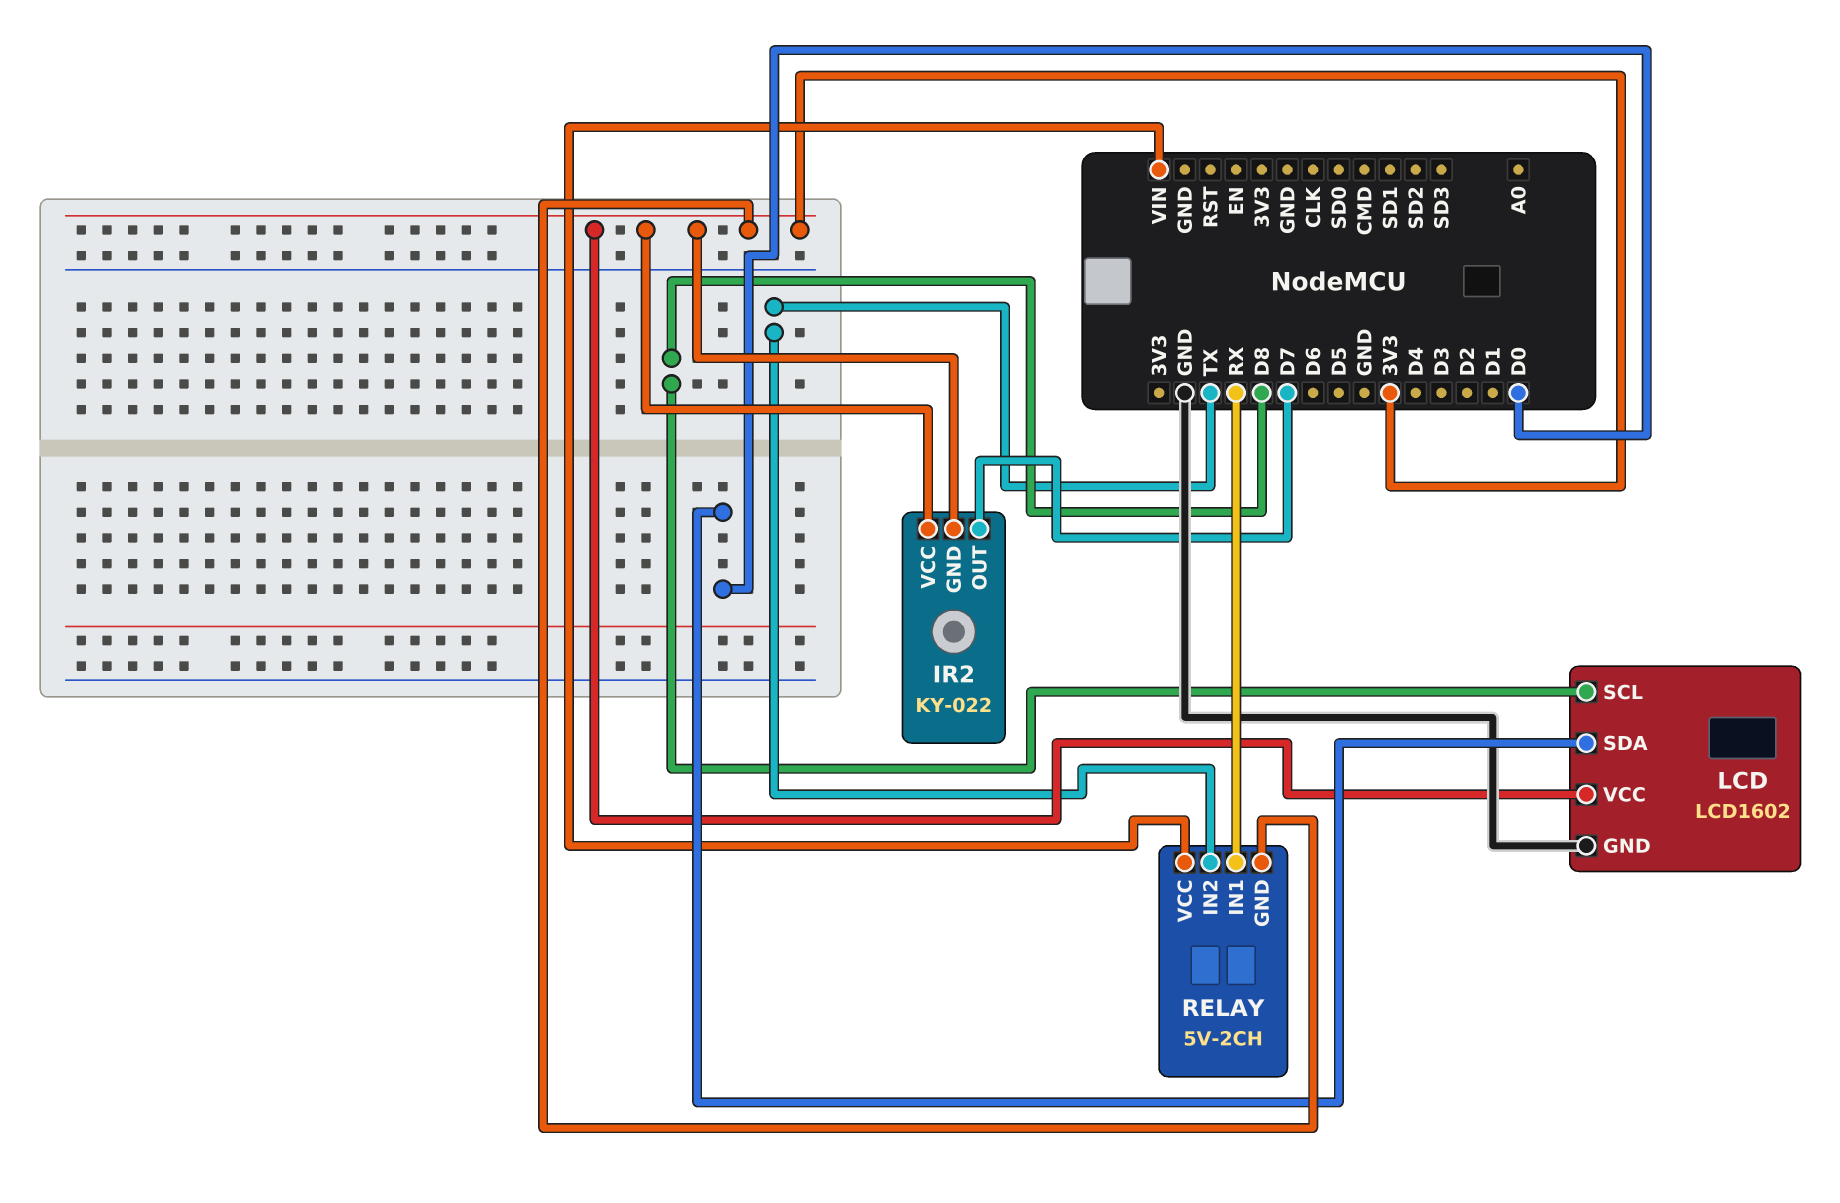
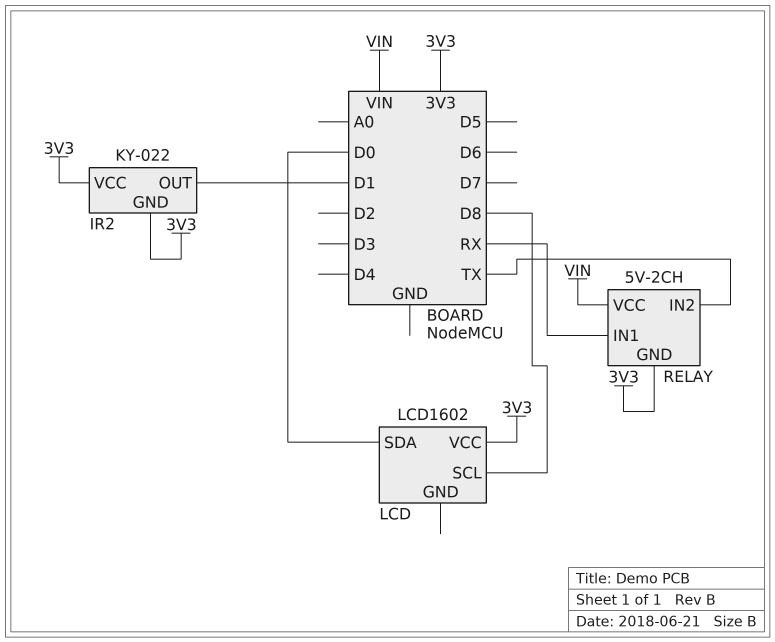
IR2 pin OUT: D7 -> D1
LCD pin GND: GND -> none

